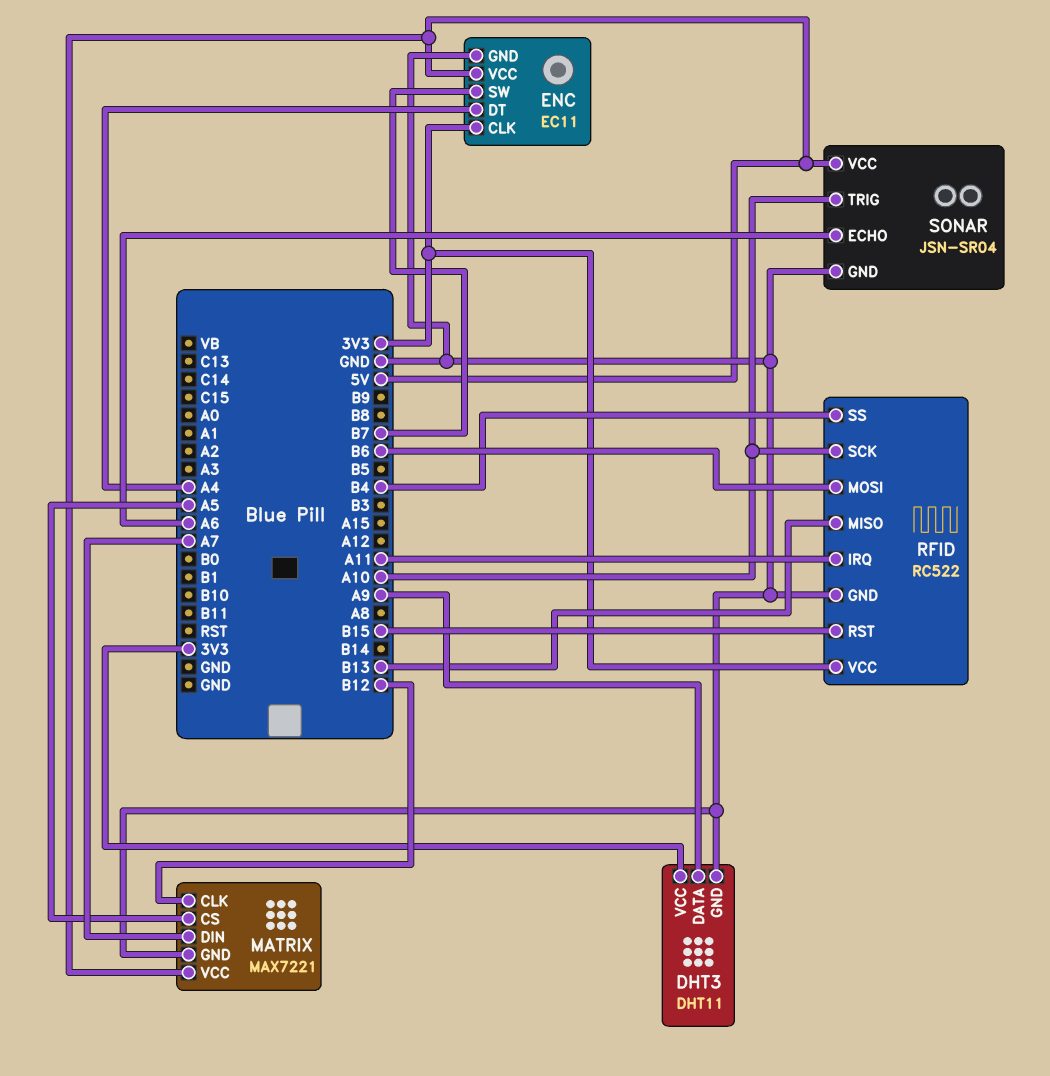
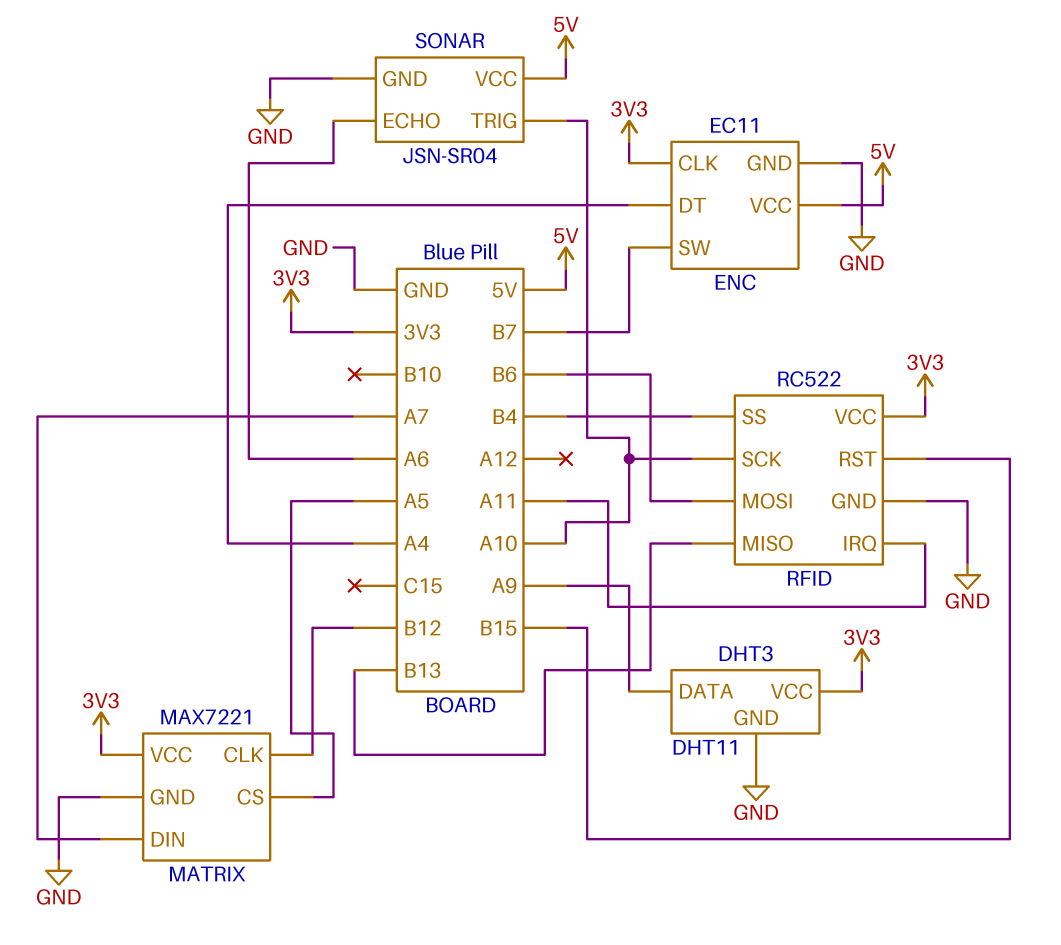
MATRIX pin VCC: 5V -> 3V3

